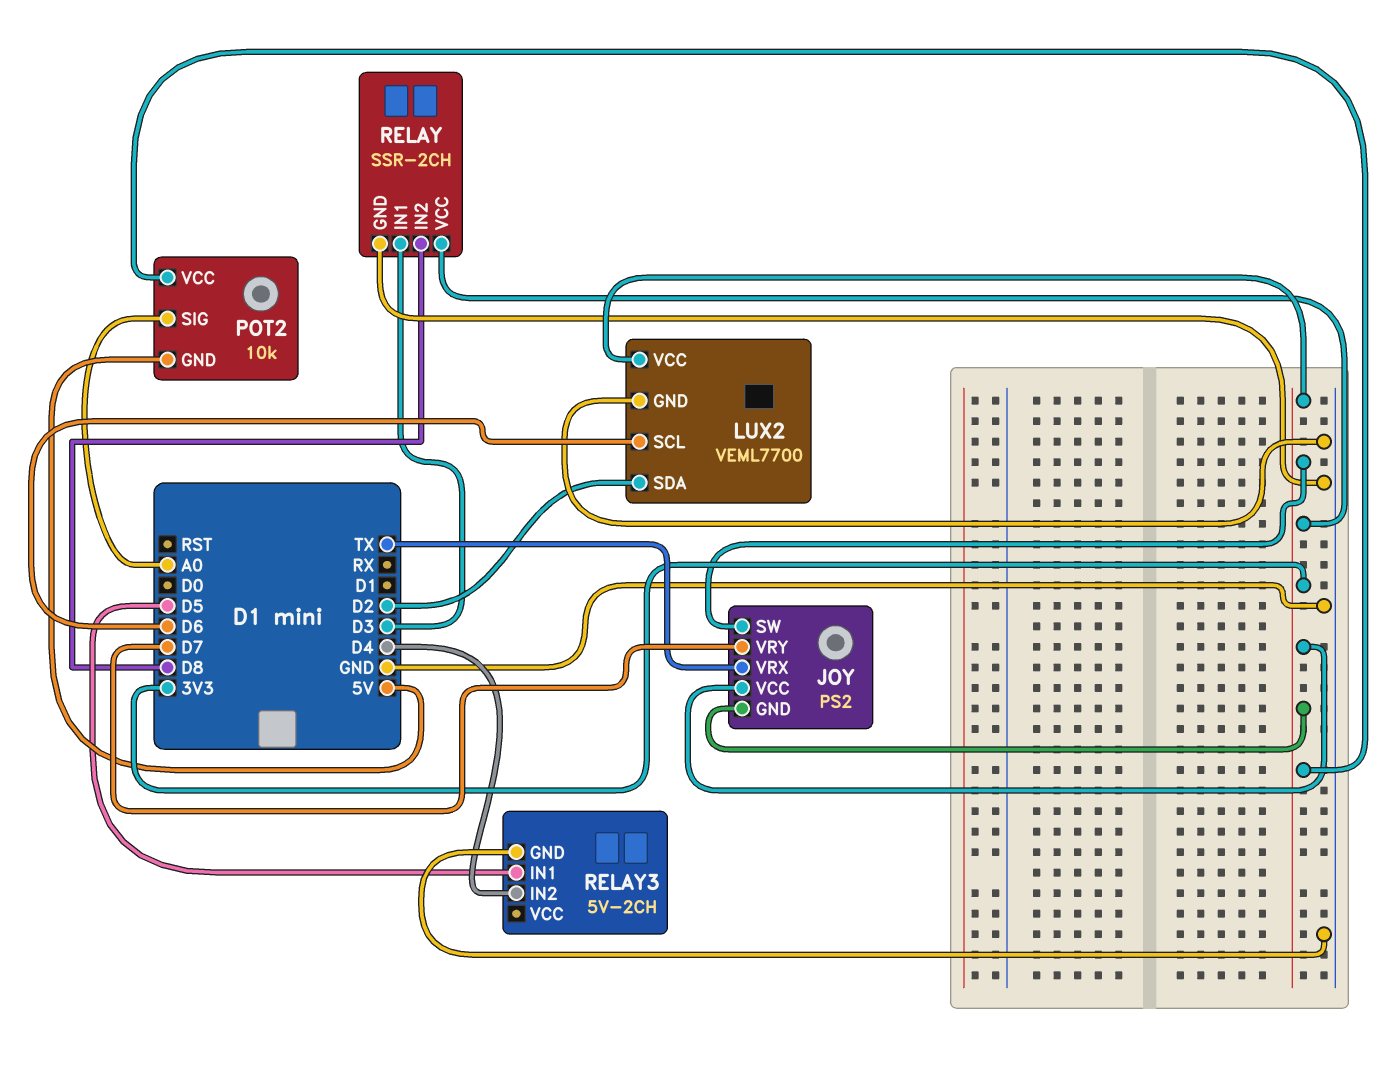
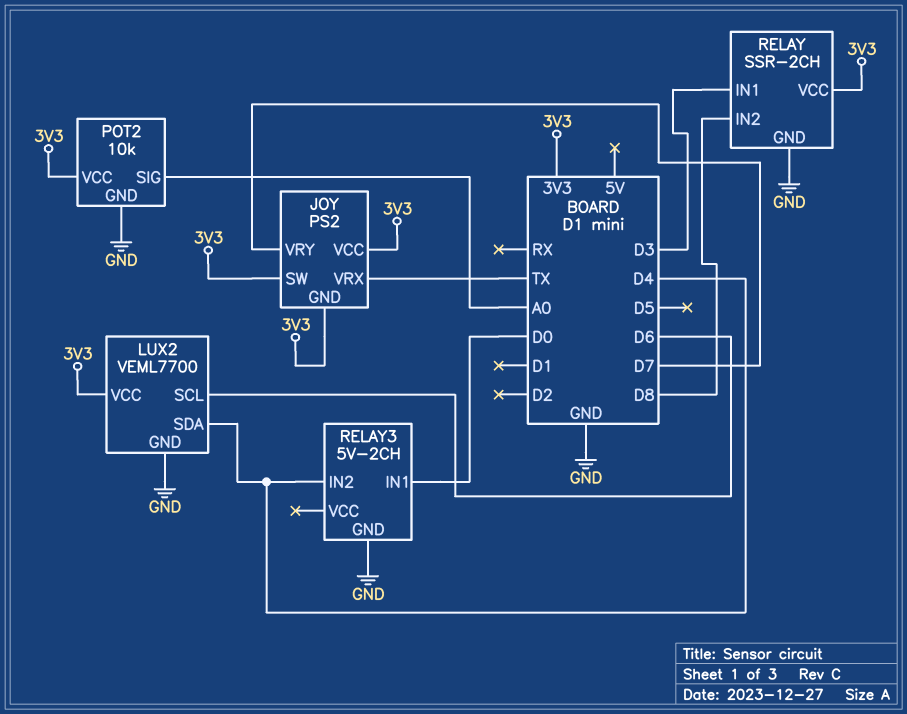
LUX2 pin SDA: D2 -> D4
POT2 pin GND: 5V -> GND
RELAY3 pin IN1: D5 -> D0

